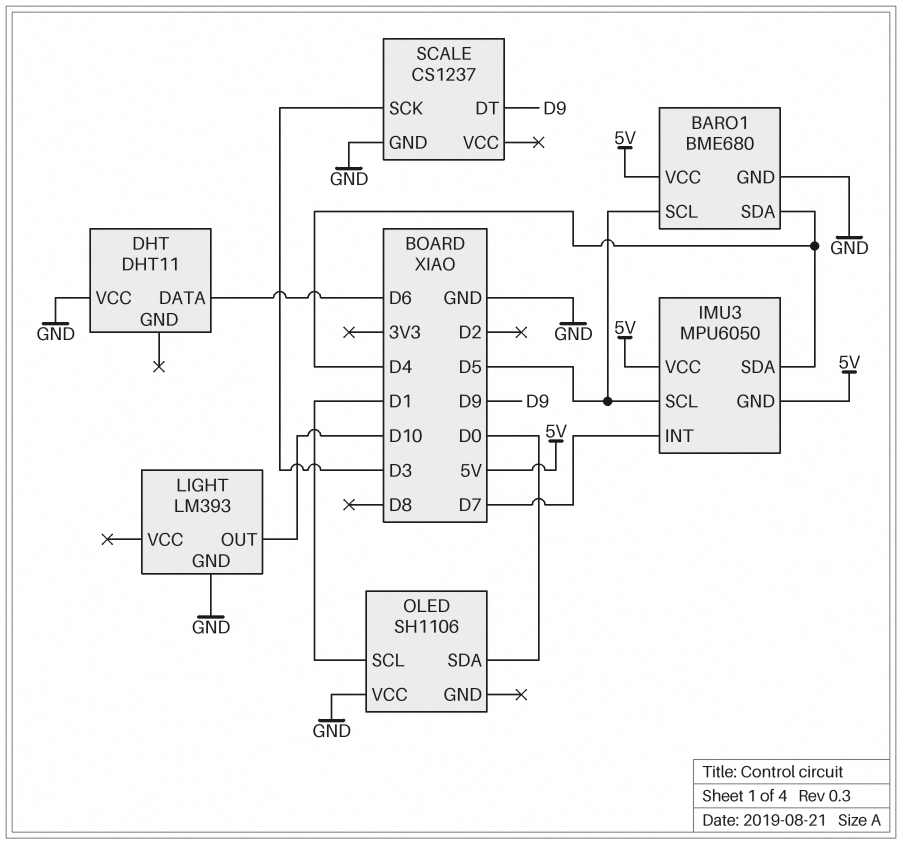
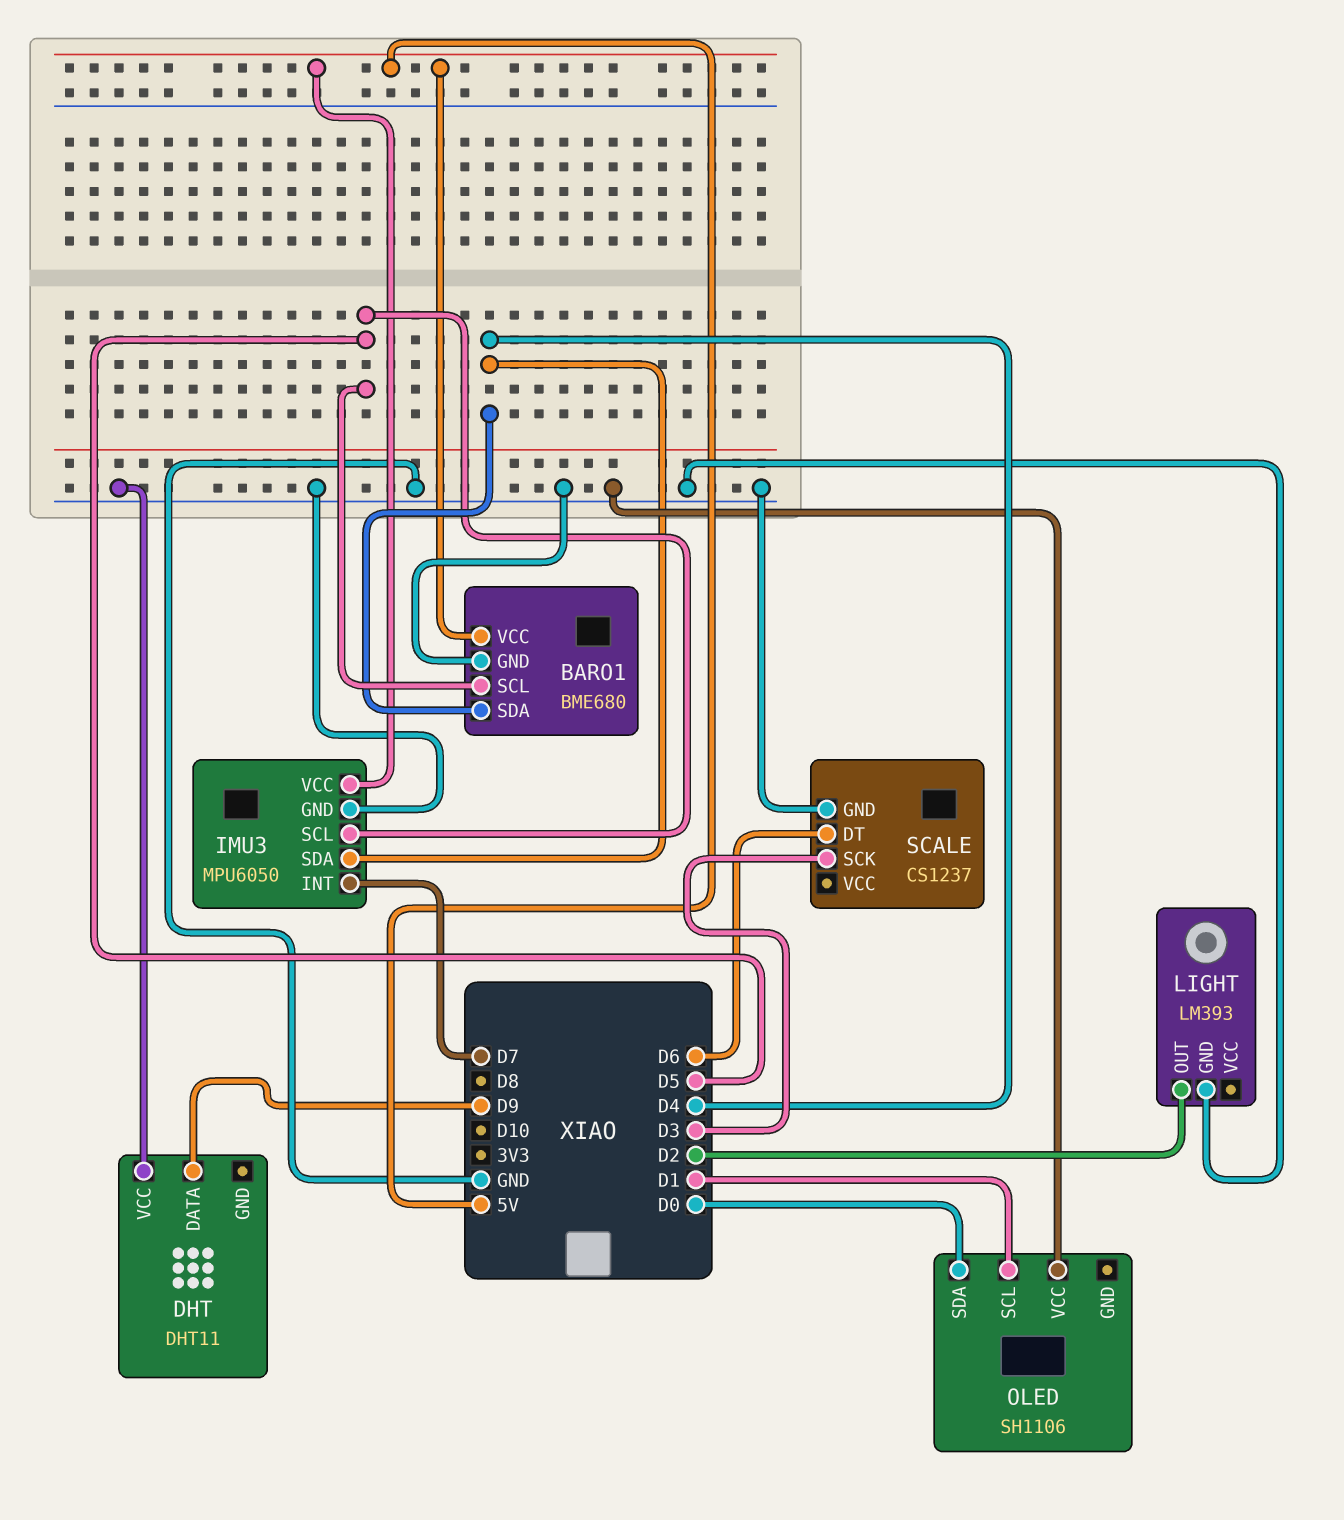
DHT pin DATA: D6 -> D9
IMU3 pin GND: 5V -> GND
LIGHT pin OUT: D10 -> D2
SCALE pin DT: D9 -> D6

